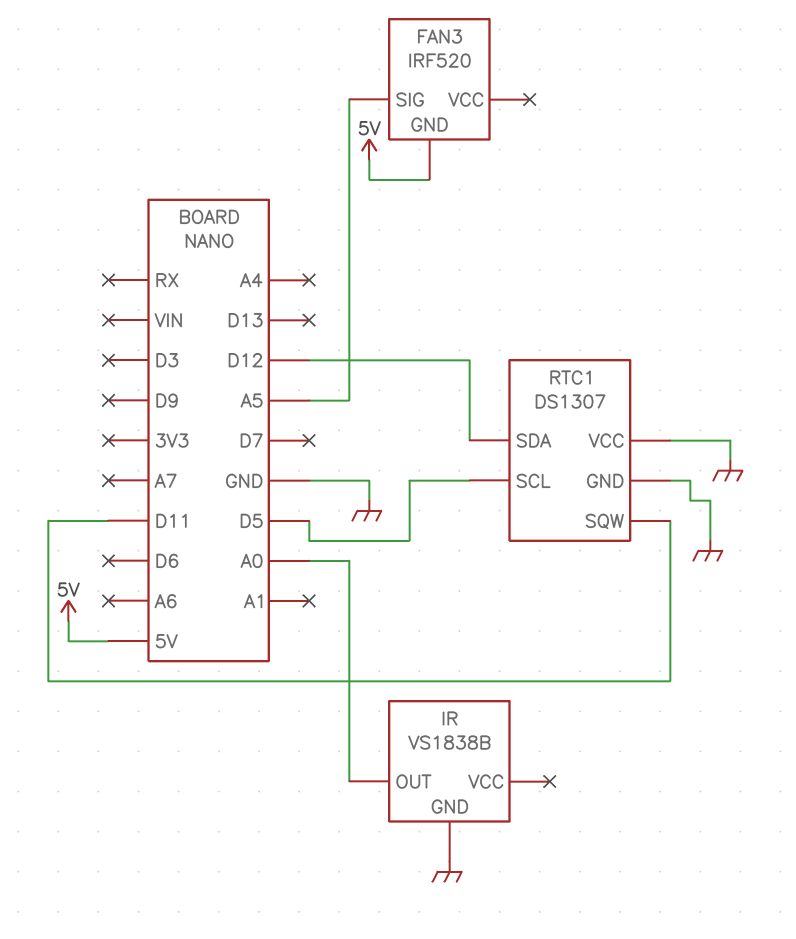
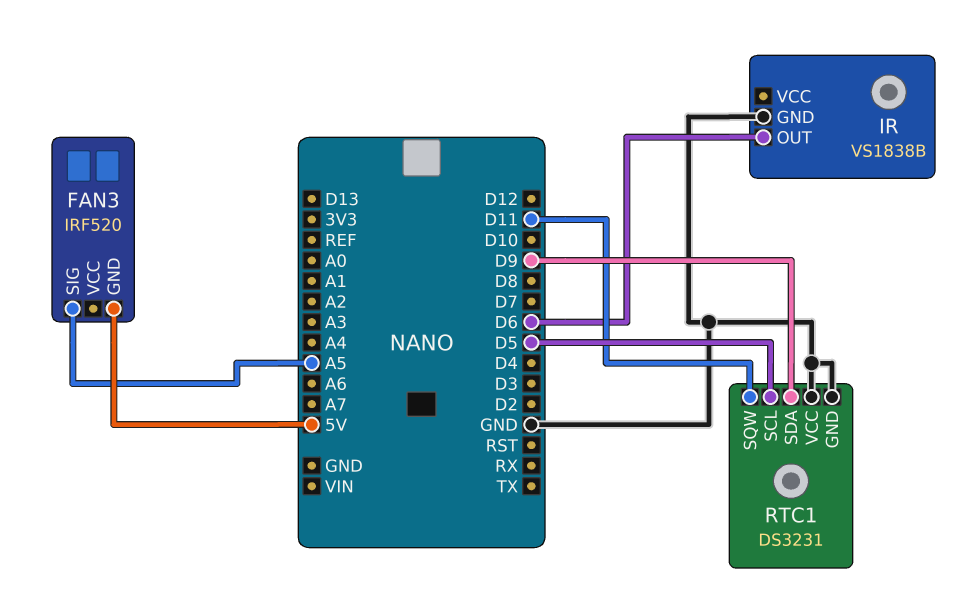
IR pin OUT: A0 -> D6
RTC1: DS1307 -> DS3231
RTC1 pin SDA: D12 -> D9

